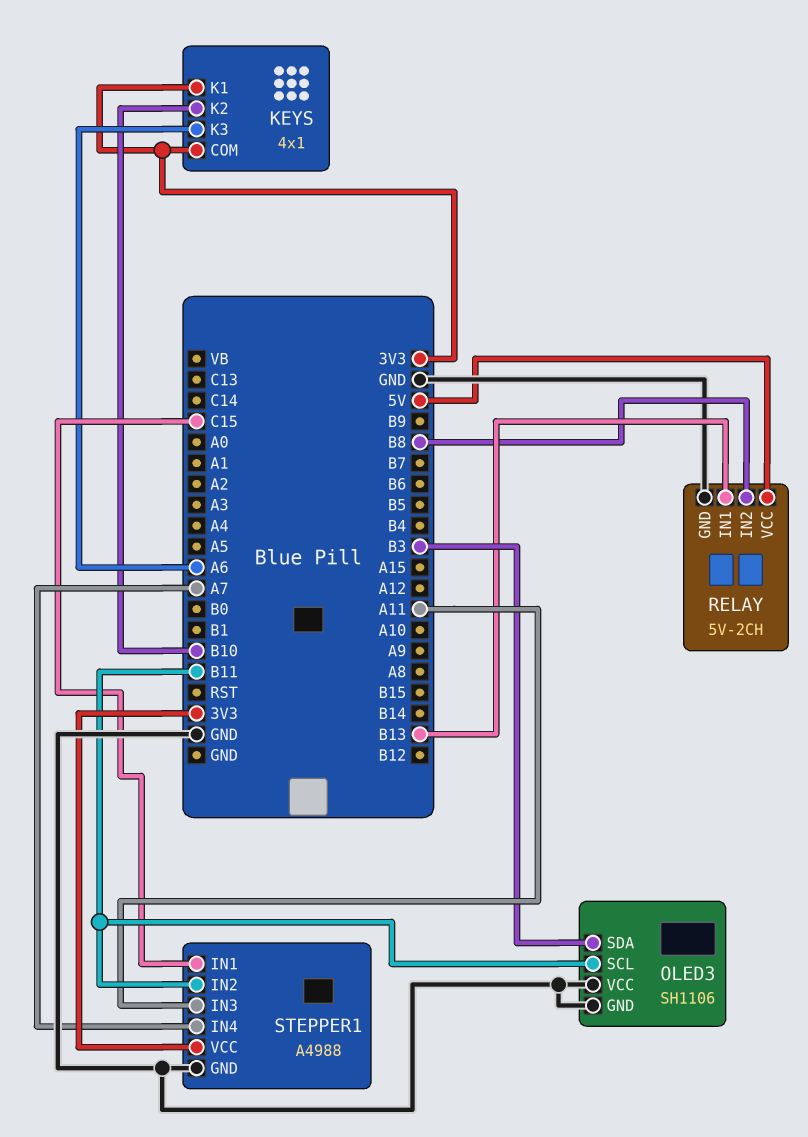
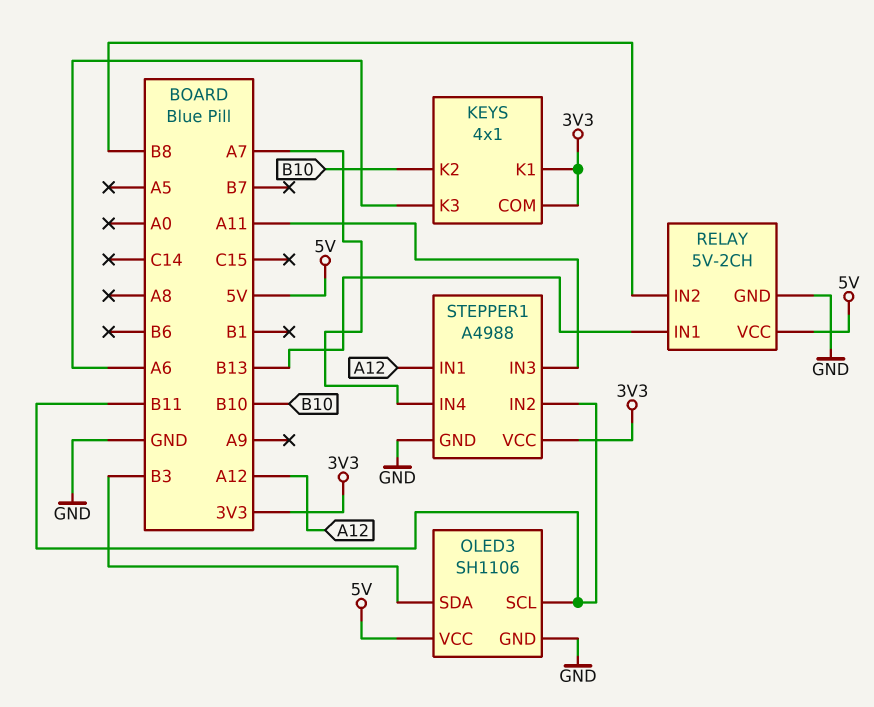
OLED3 pin VCC: GND -> 5V
STEPPER1 pin IN1: C15 -> A12

